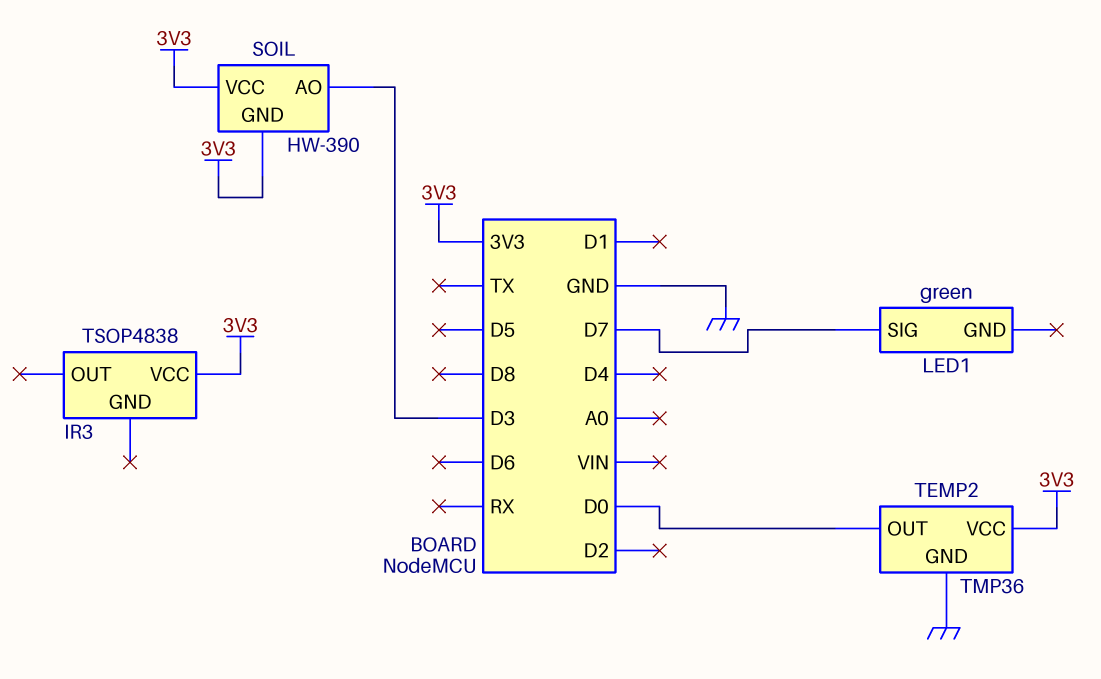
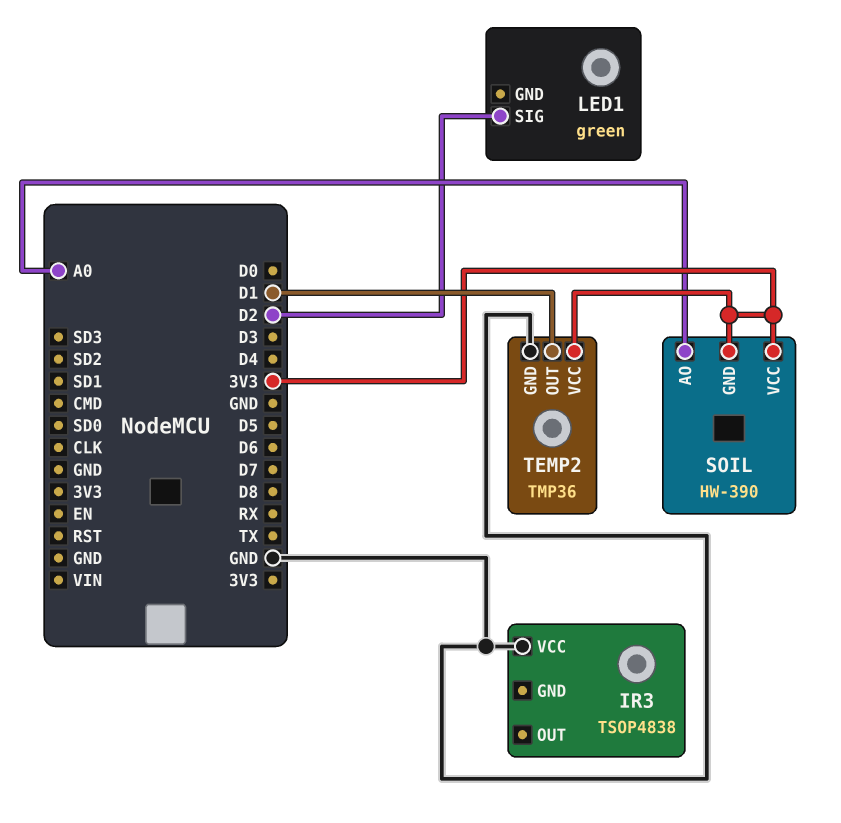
IR3 pin VCC: 3V3 -> GND
LED1 pin SIG: D7 -> D2
SOIL pin AO: D3 -> A0
TEMP2 pin OUT: D0 -> D1

